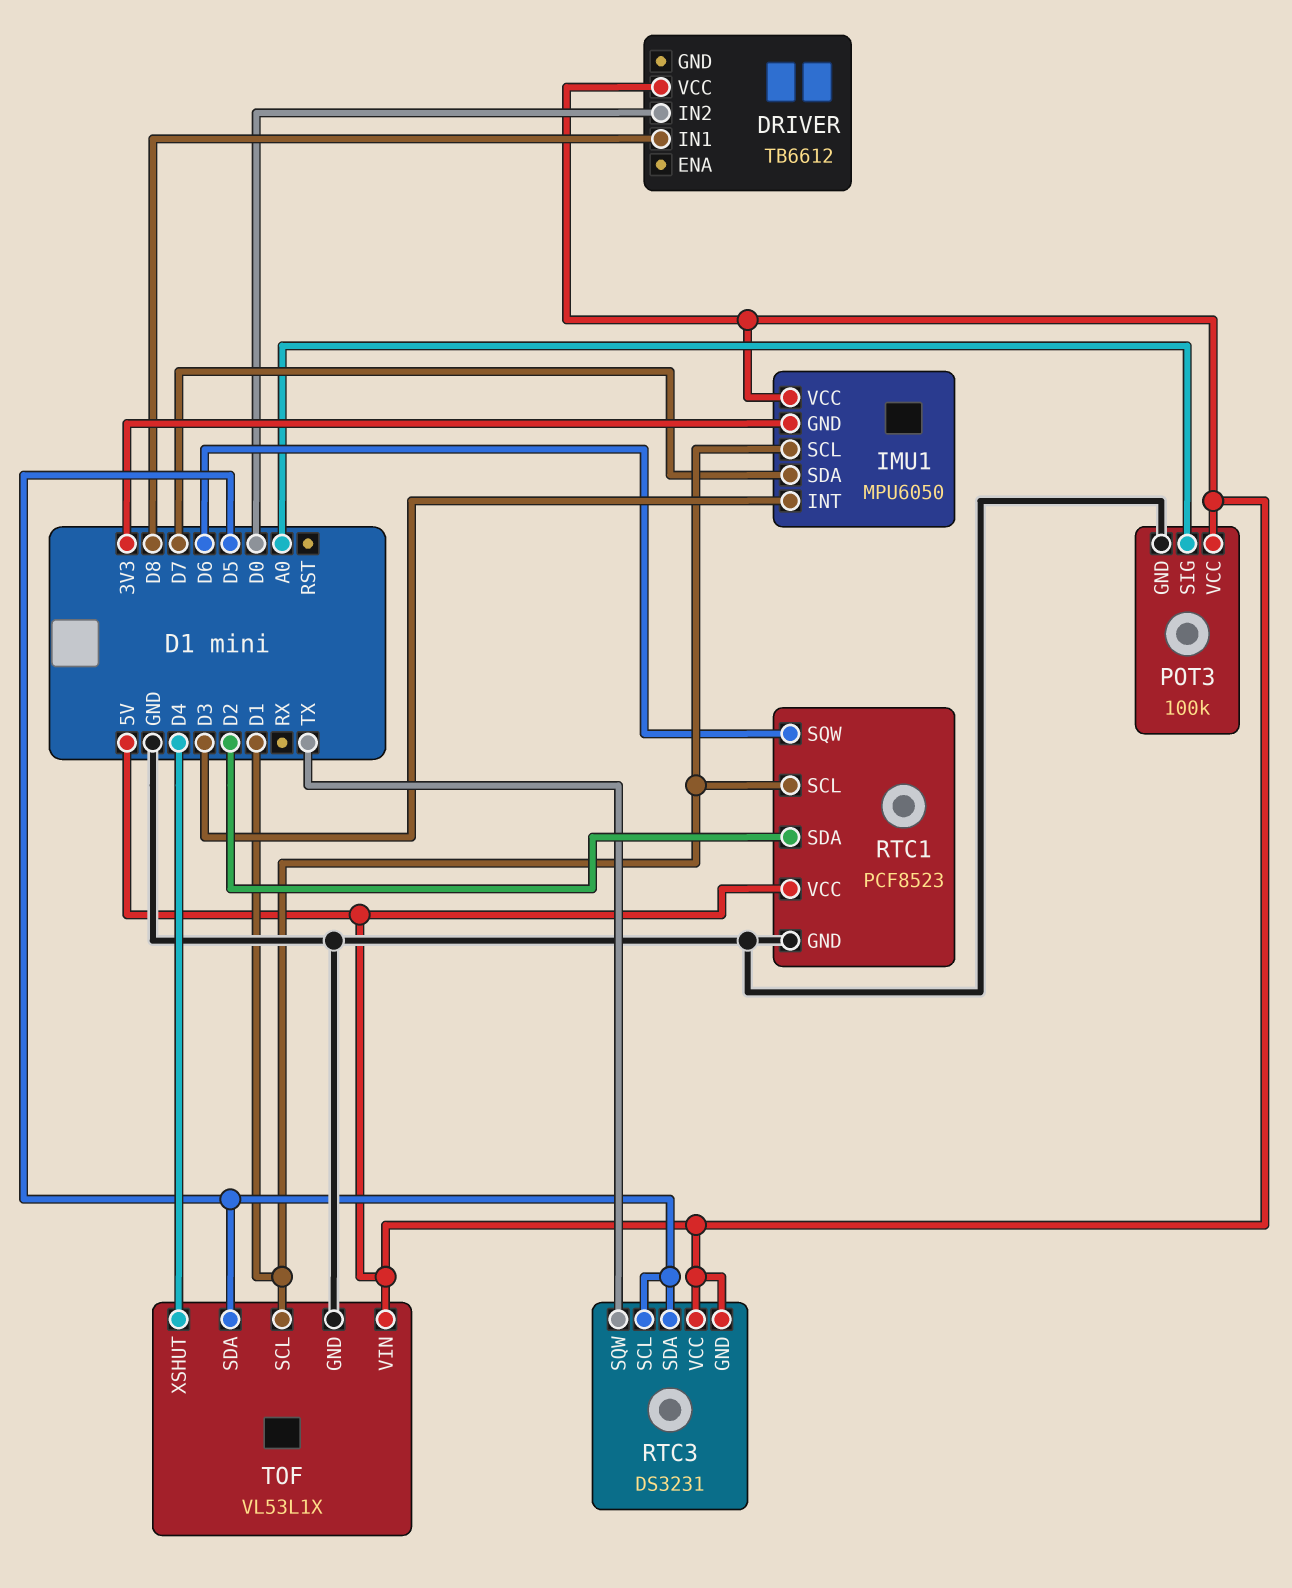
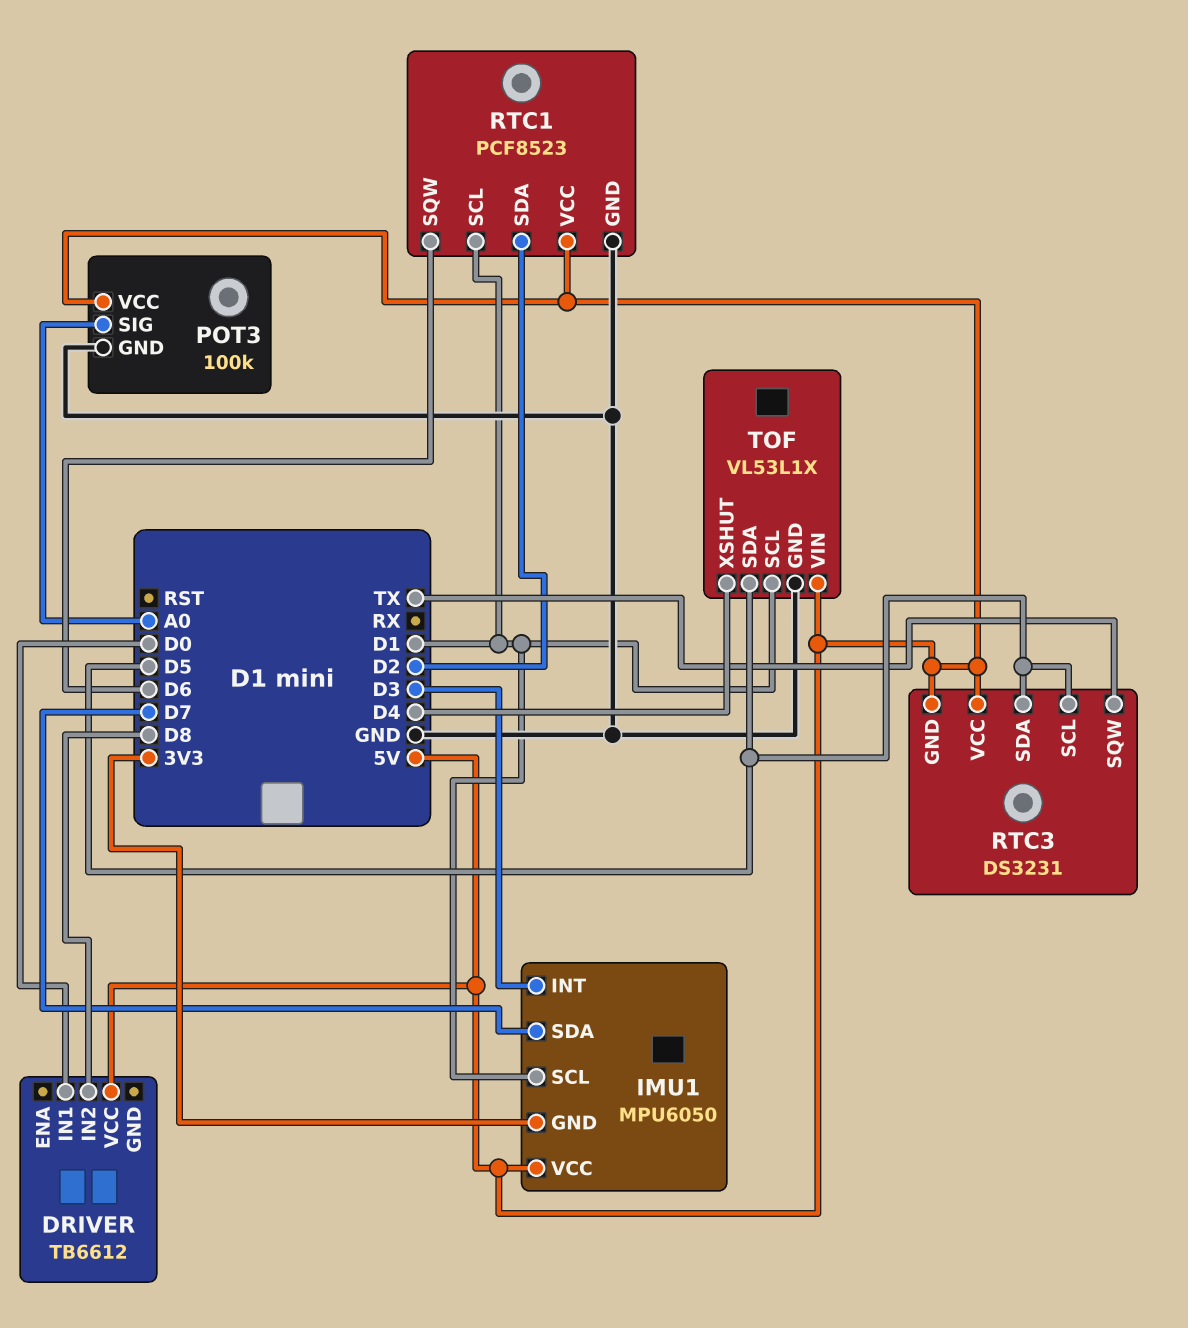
DRIVER pin IN1: D8 -> D0
DRIVER pin IN2: D0 -> D8

